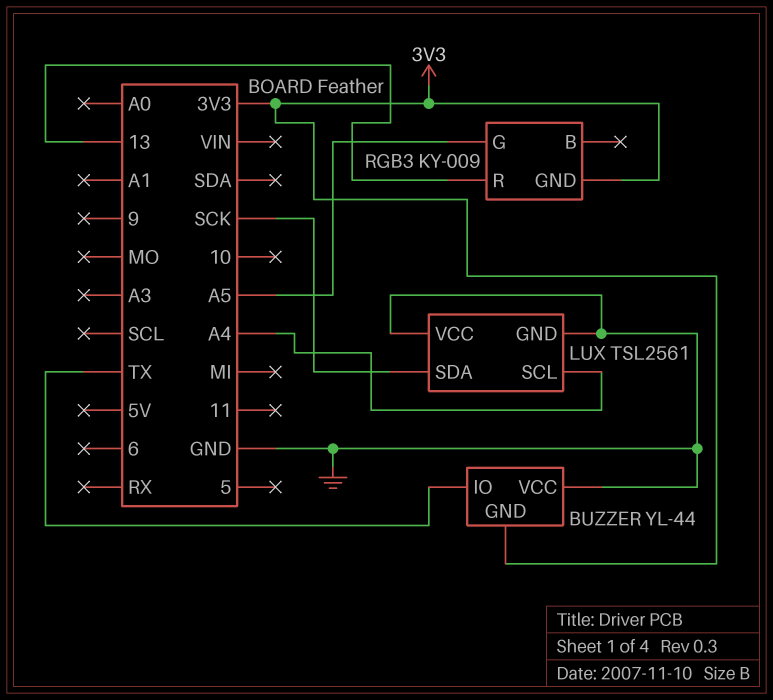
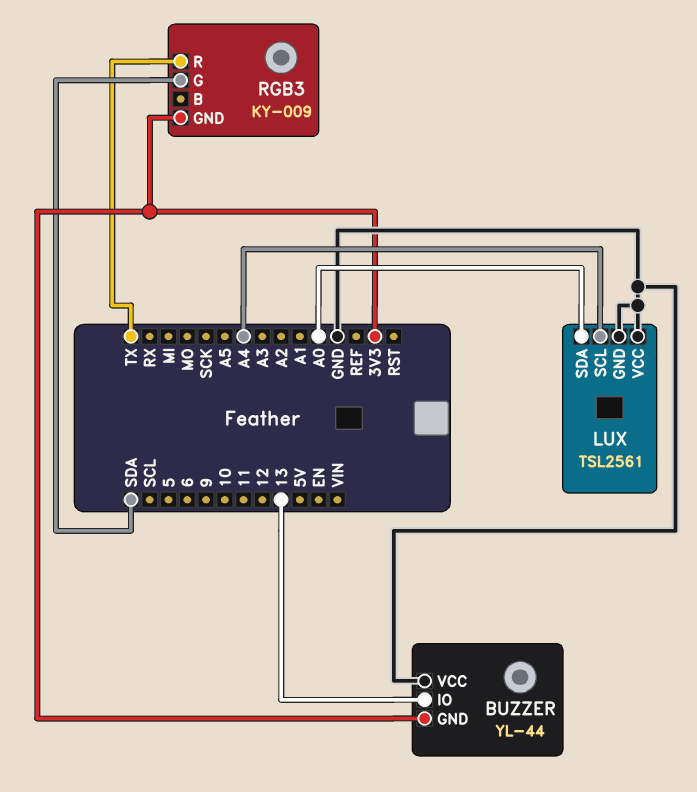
BUZZER pin IO: TX -> 13
LUX pin SDA: SCK -> A0
RGB3 pin G: A5 -> SDA
RGB3 pin R: 13 -> TX

